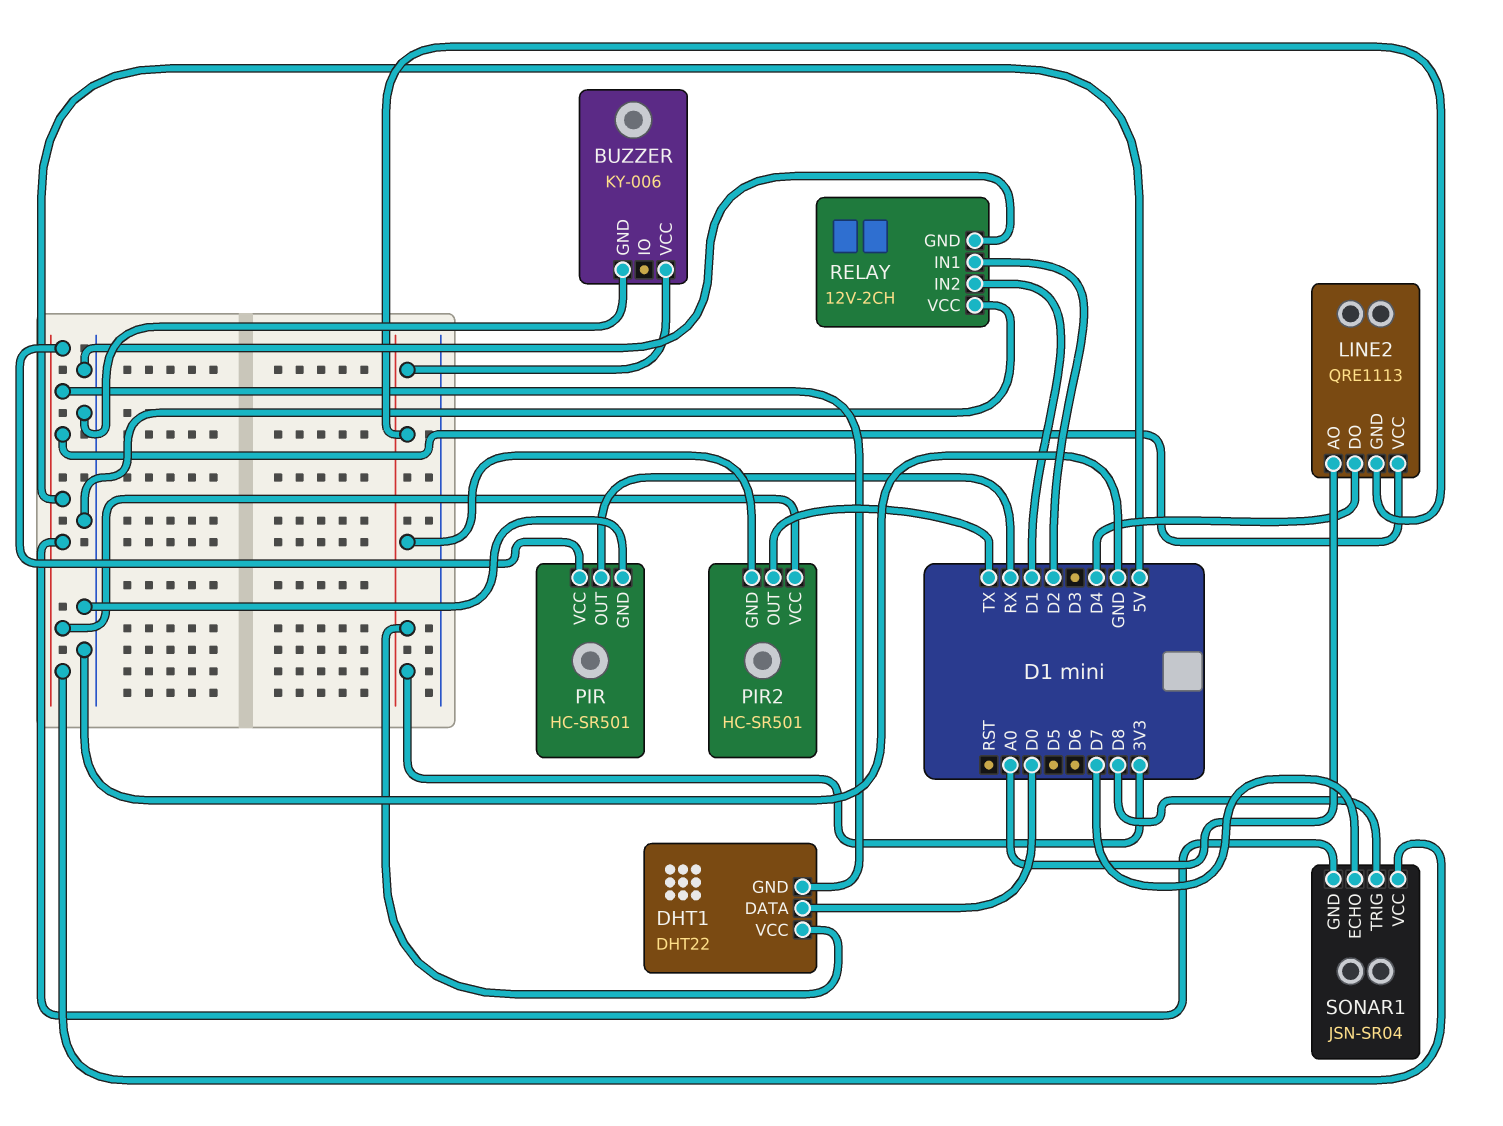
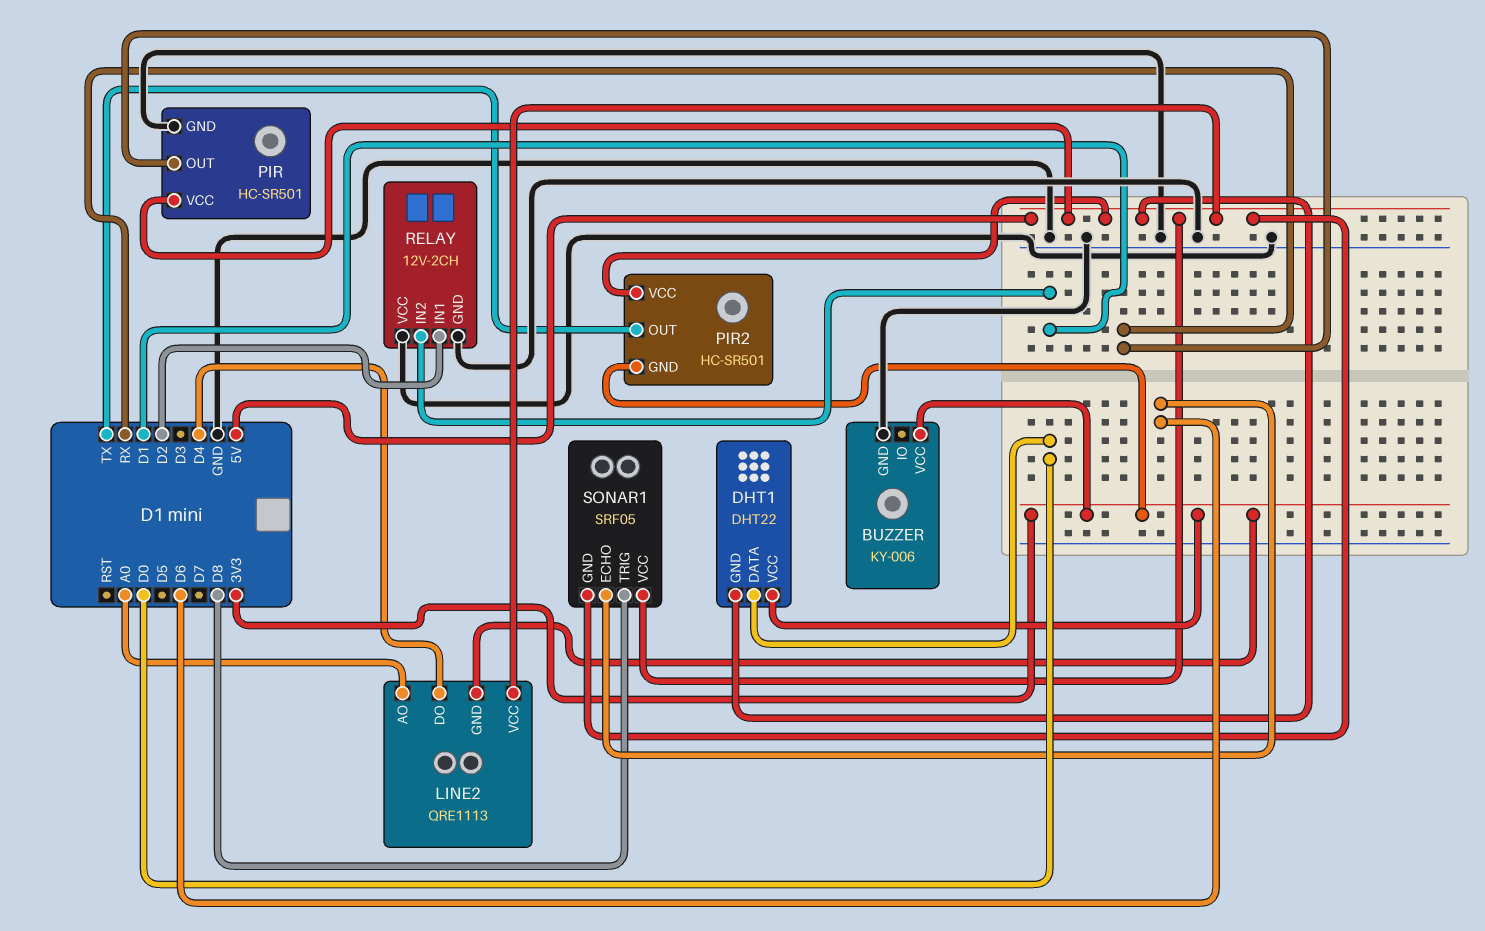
SONAR1: JSN-SR04 -> SRF05
SONAR1 pin ECHO: D7 -> D6

